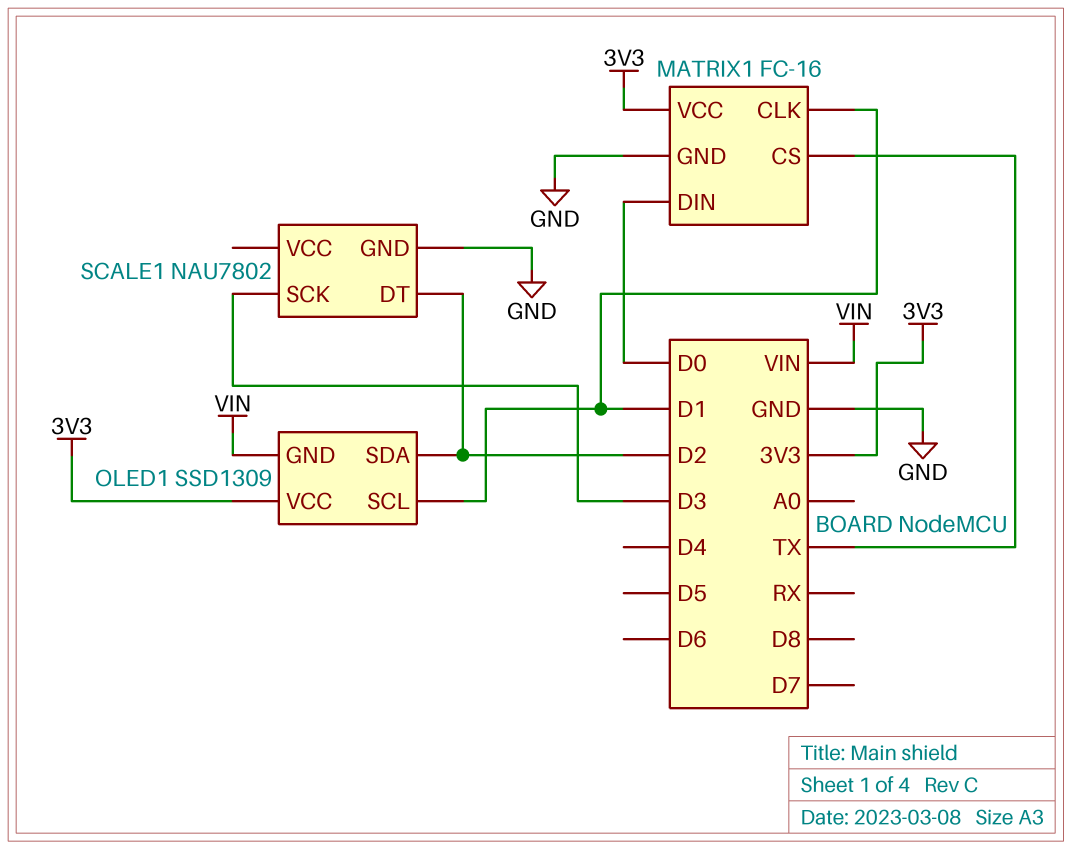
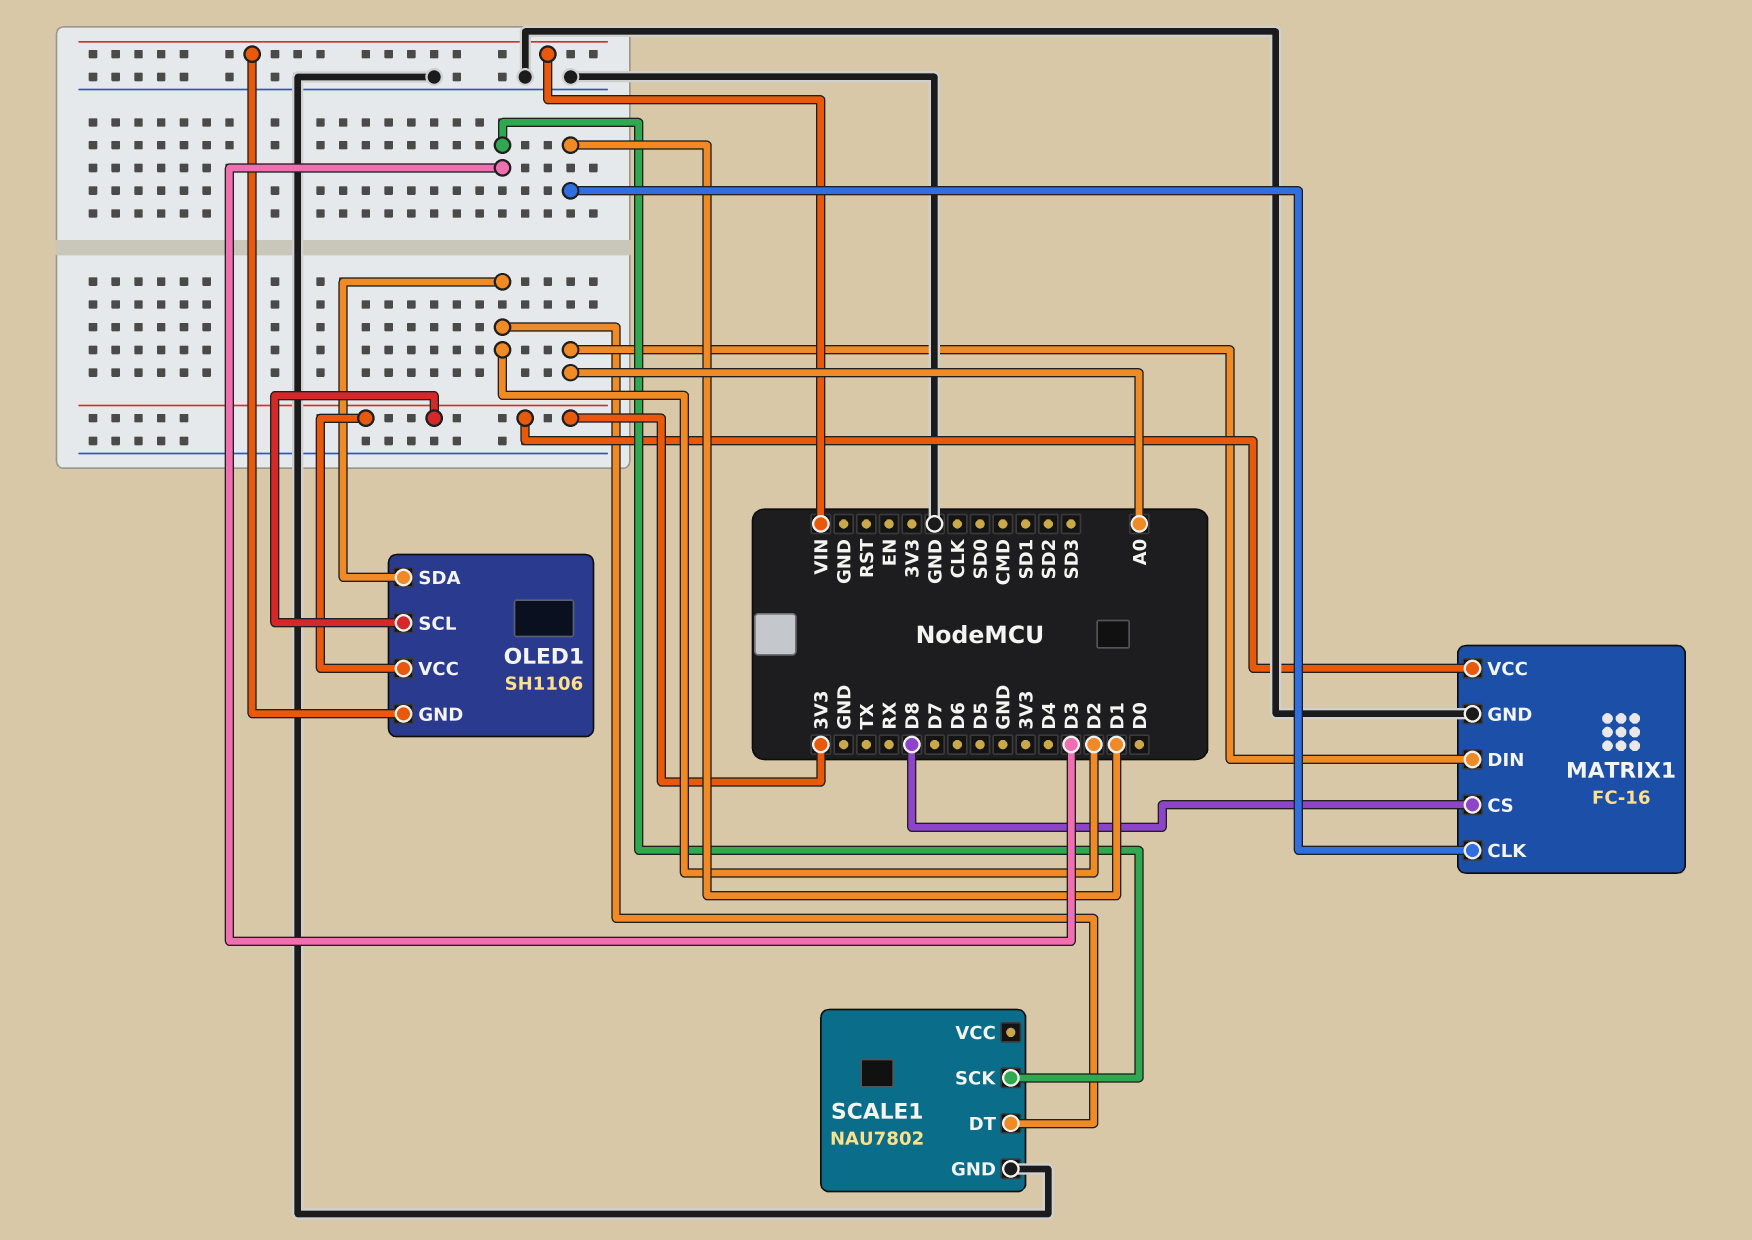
MATRIX1 pin CS: TX -> D8
MATRIX1 pin DIN: D0 -> A0
OLED1: SSD1309 -> SH1106
OLED1 pin SCL: D1 -> 3V3

